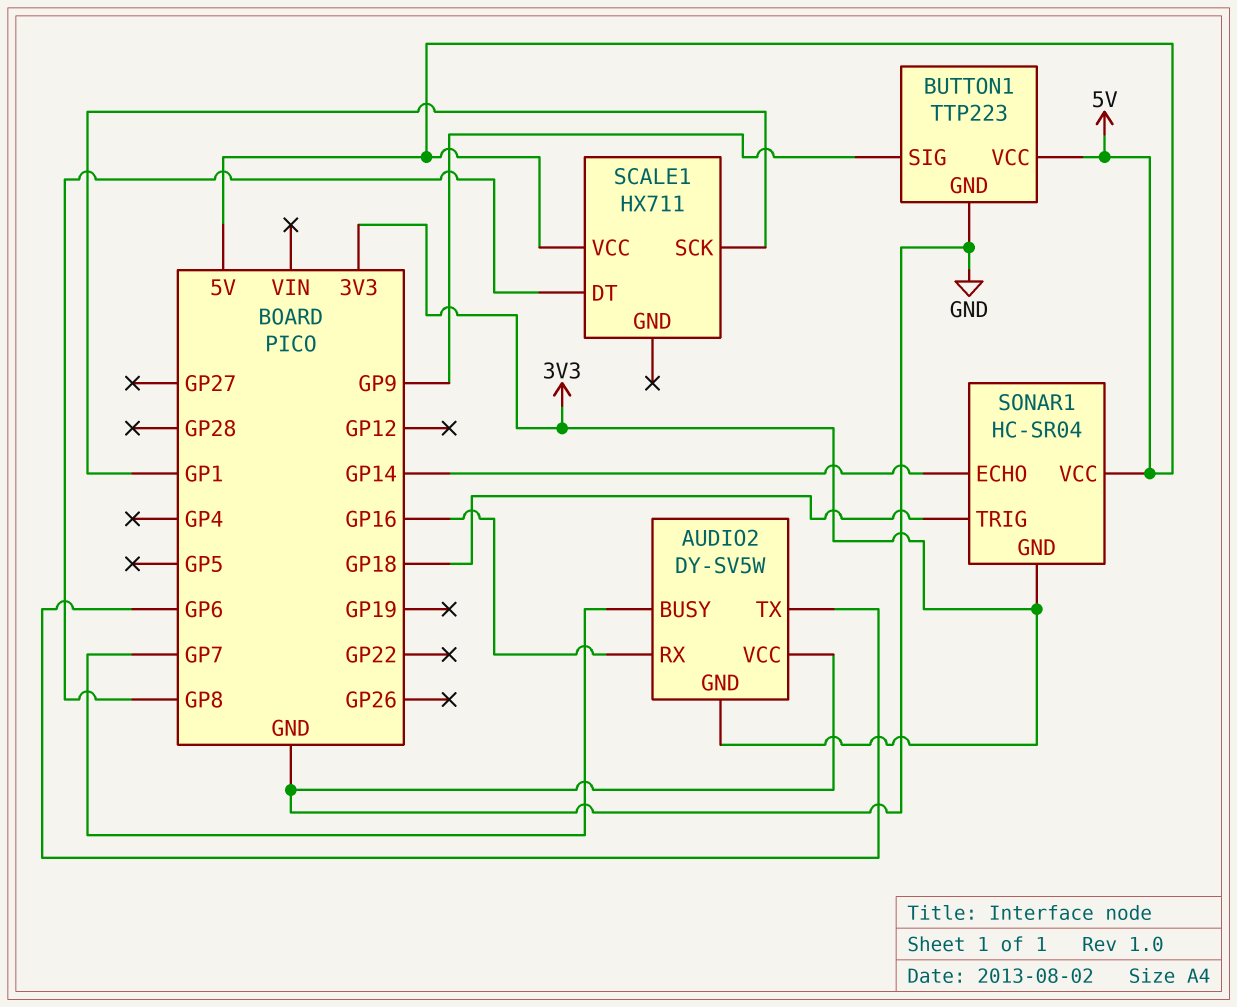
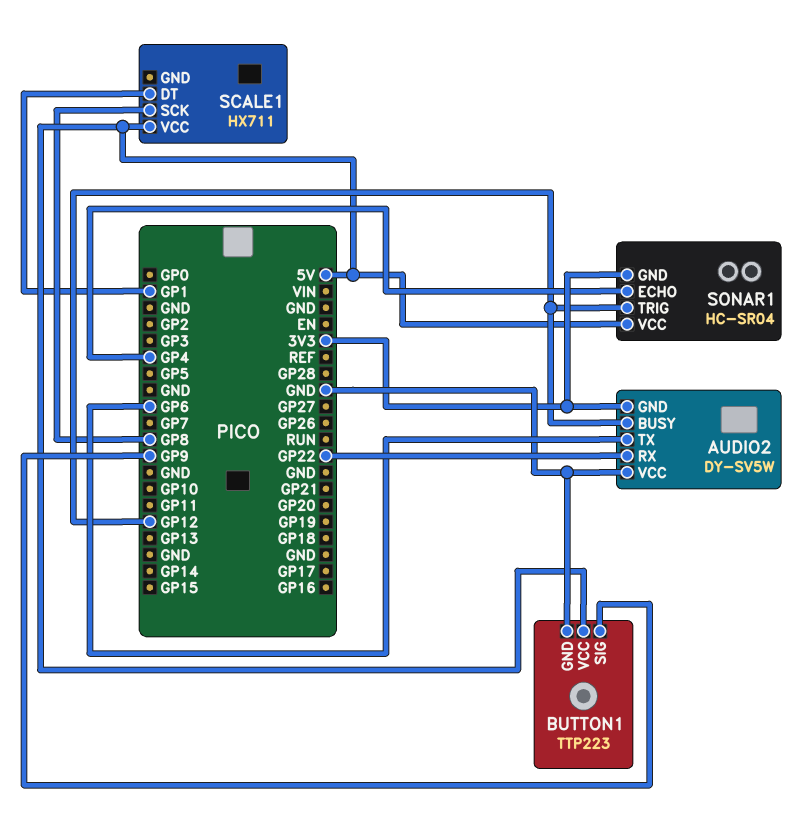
AUDIO2 pin BUSY: GP7 -> GP12
AUDIO2 pin RX: GP16 -> GP22
SCALE1 pin DT: GP8 -> GP1
SCALE1 pin SCK: GP1 -> GP8
SONAR1 pin ECHO: GP14 -> GP4
SONAR1 pin TRIG: GP18 -> GP12

